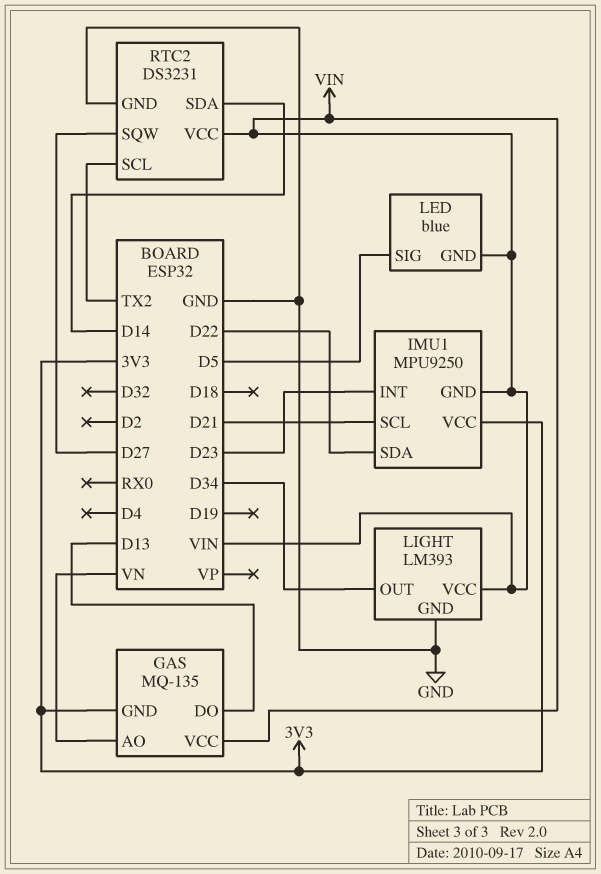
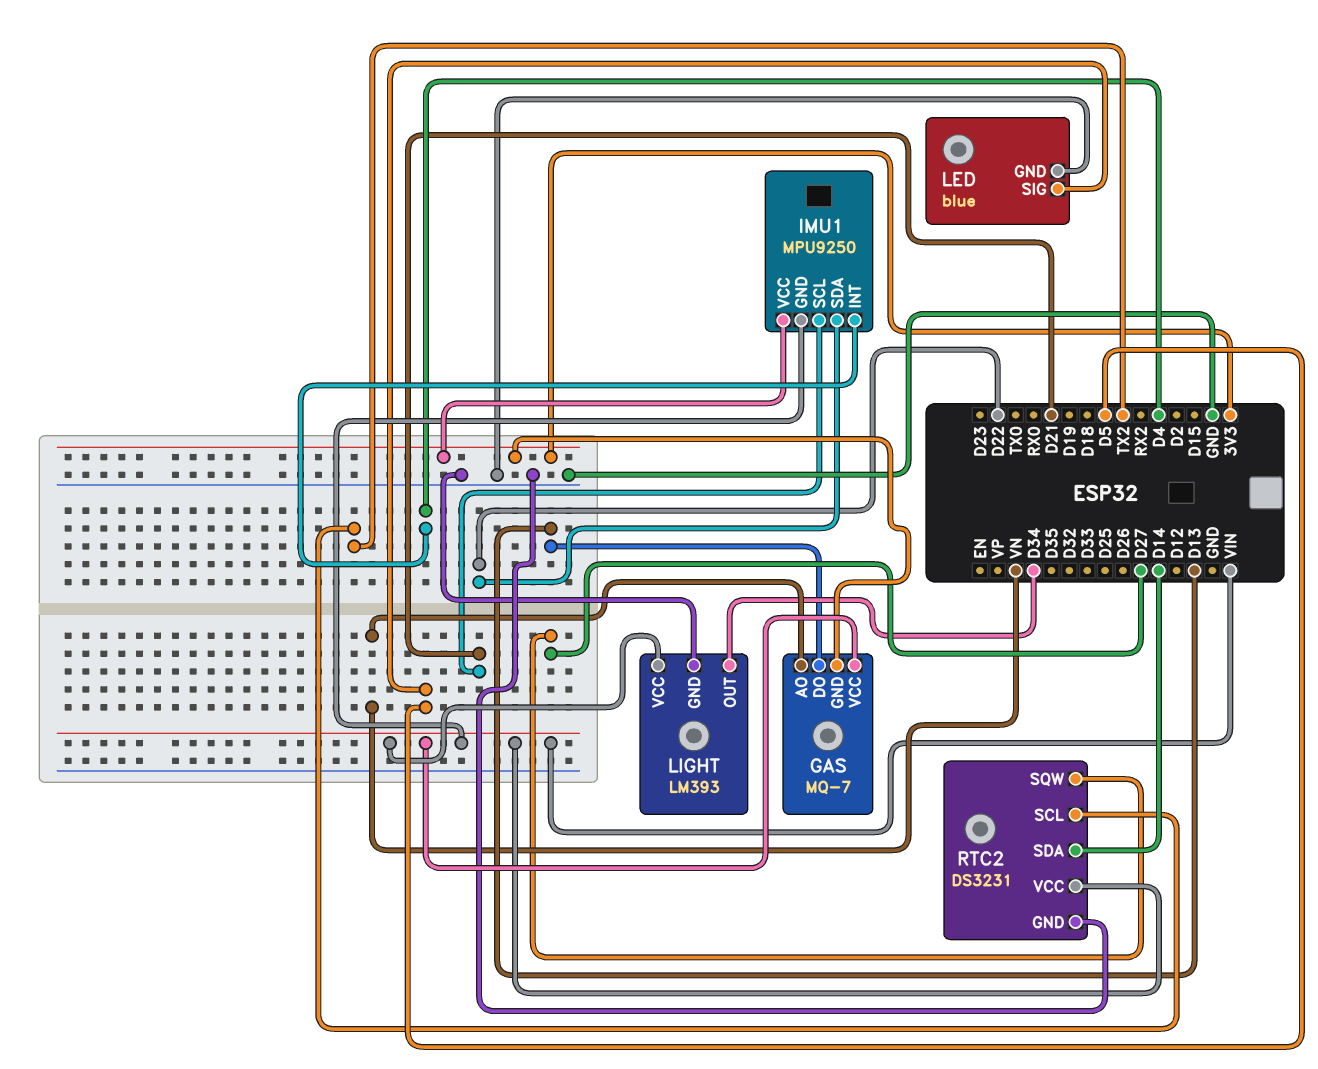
GAS: MQ-135 -> MQ-7
IMU1 pin INT: D23 -> D4
LED pin GND: VIN -> GND

